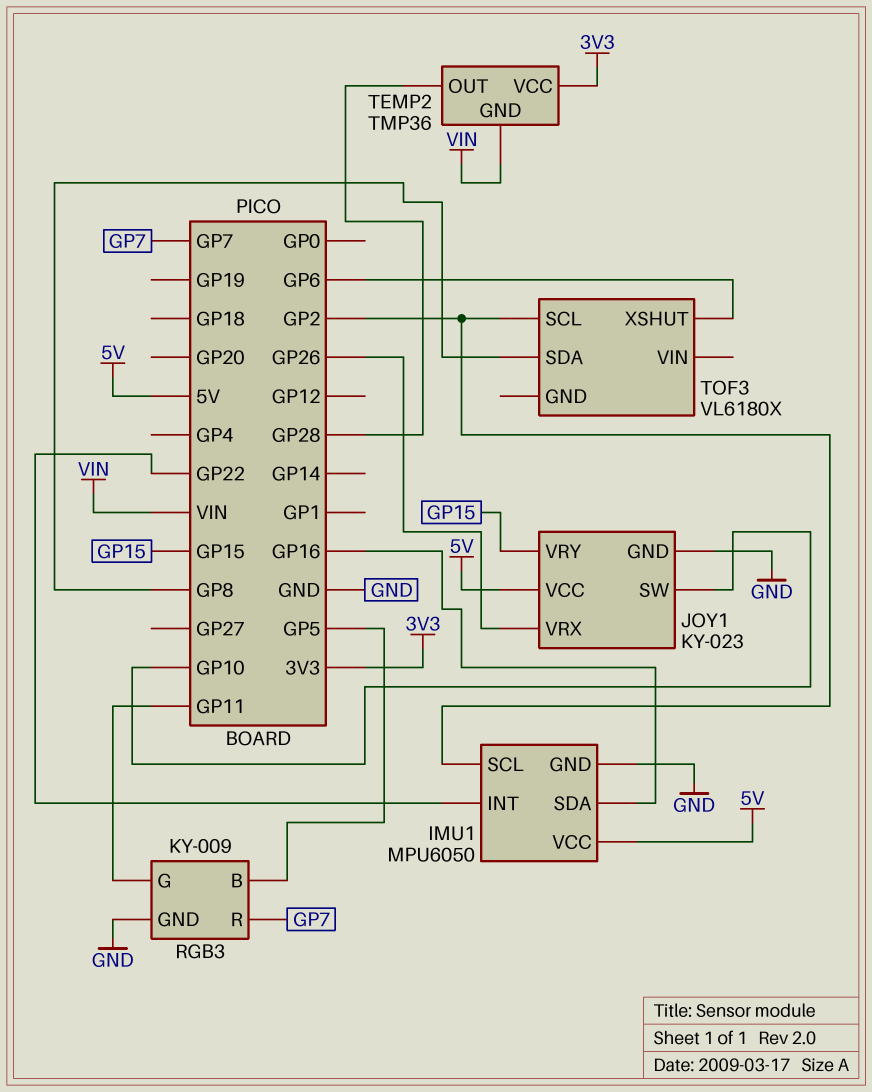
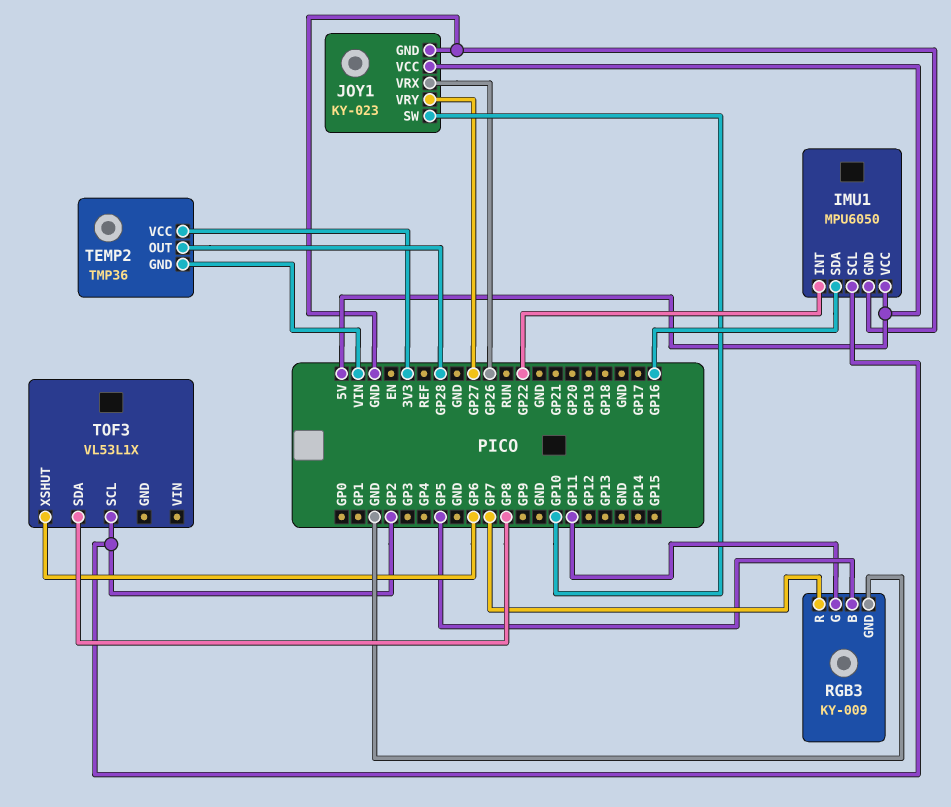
JOY1 pin VRY: GP15 -> GP27
TOF3: VL6180X -> VL53L1X

